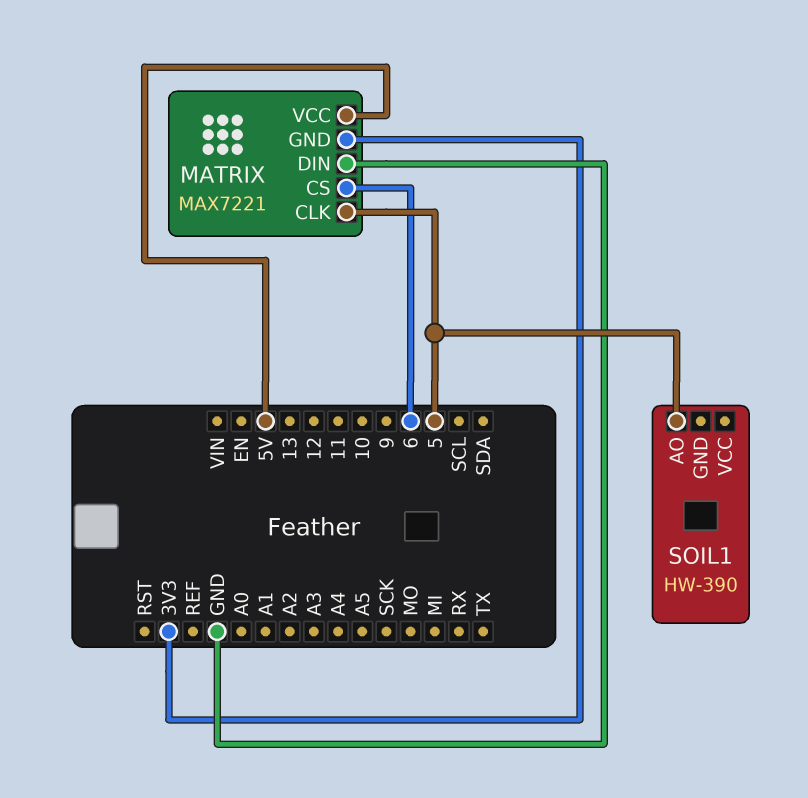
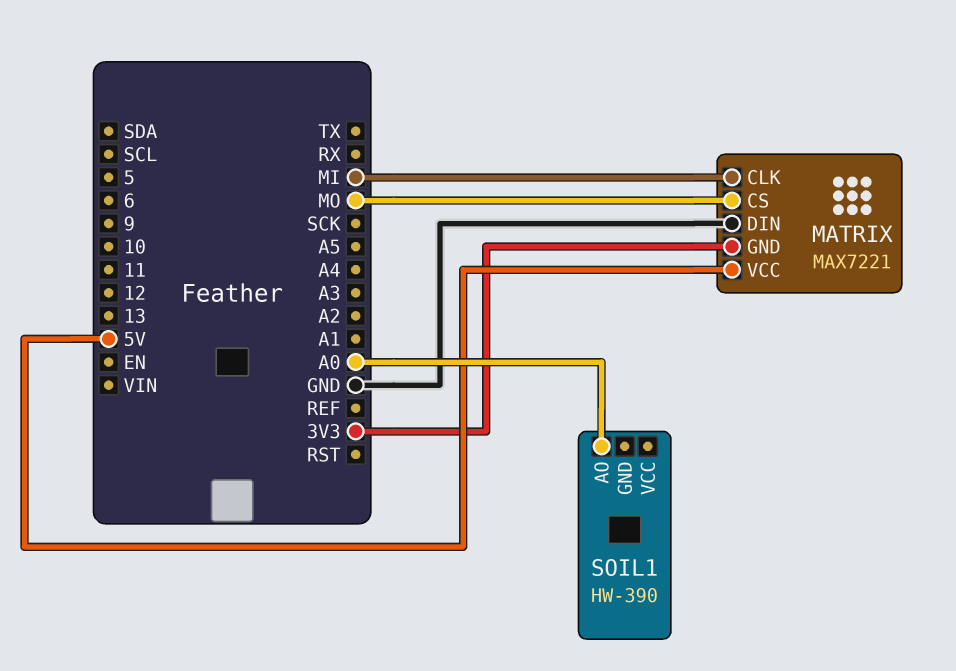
MATRIX pin CLK: 5 -> MI
MATRIX pin CS: 6 -> MO
SOIL1 pin AO: 5 -> A0

